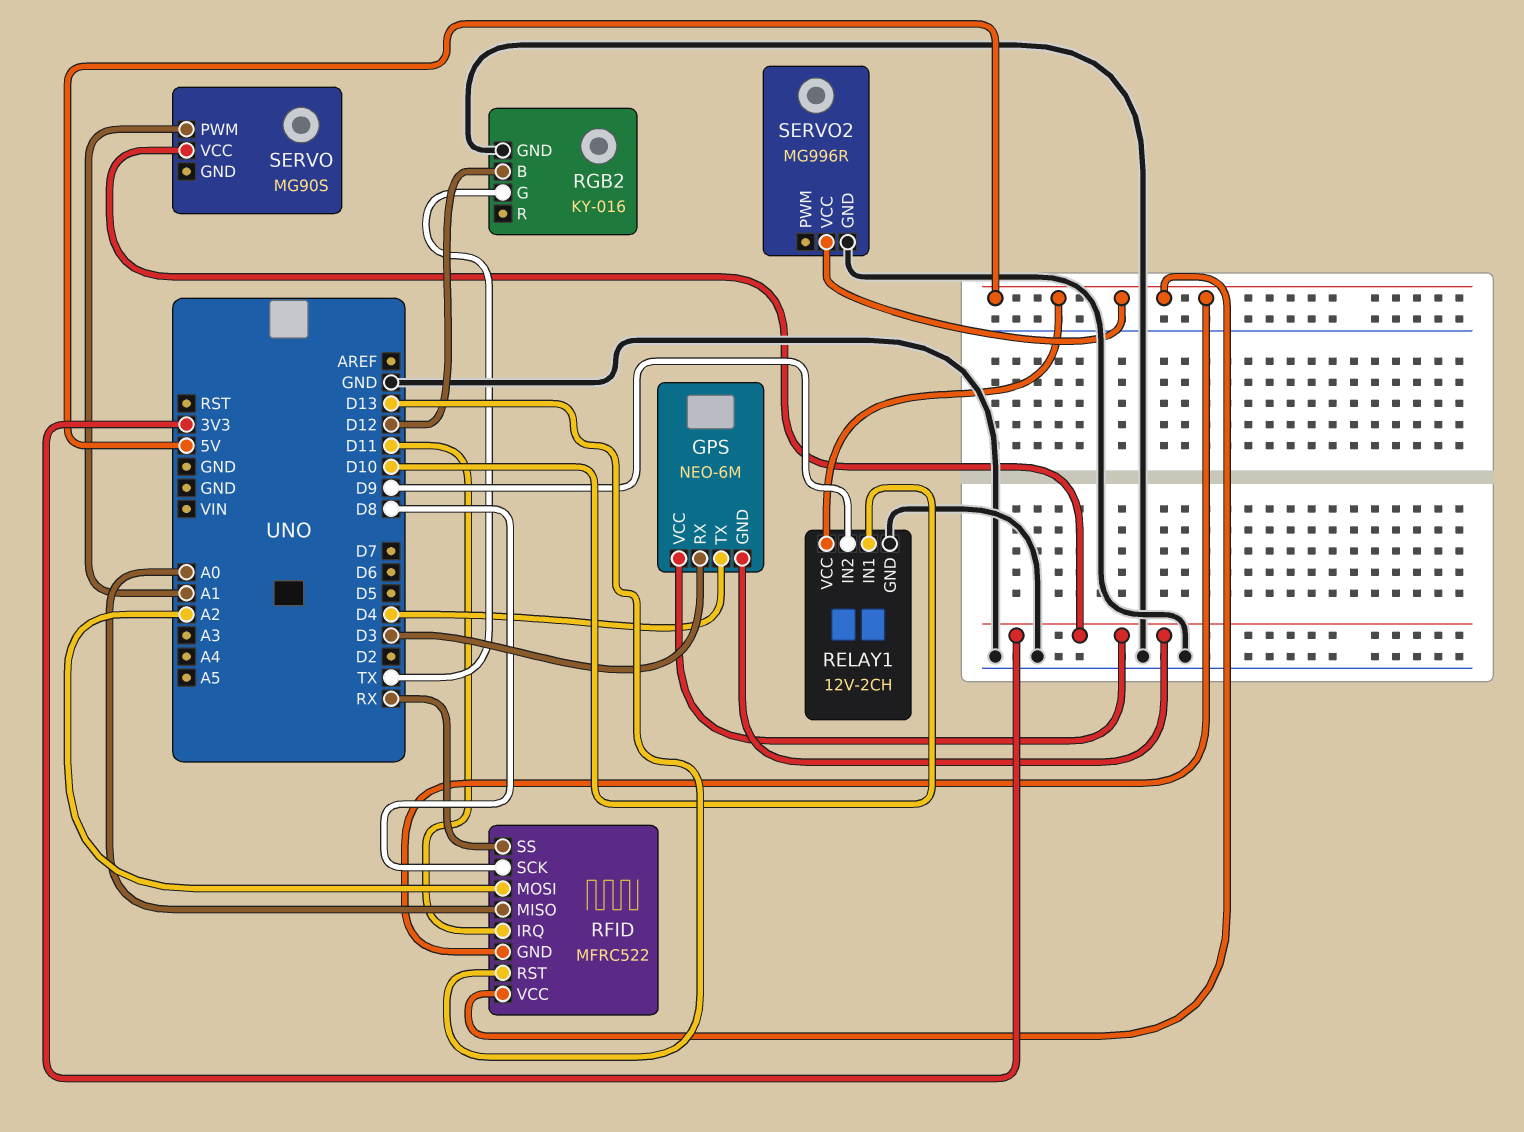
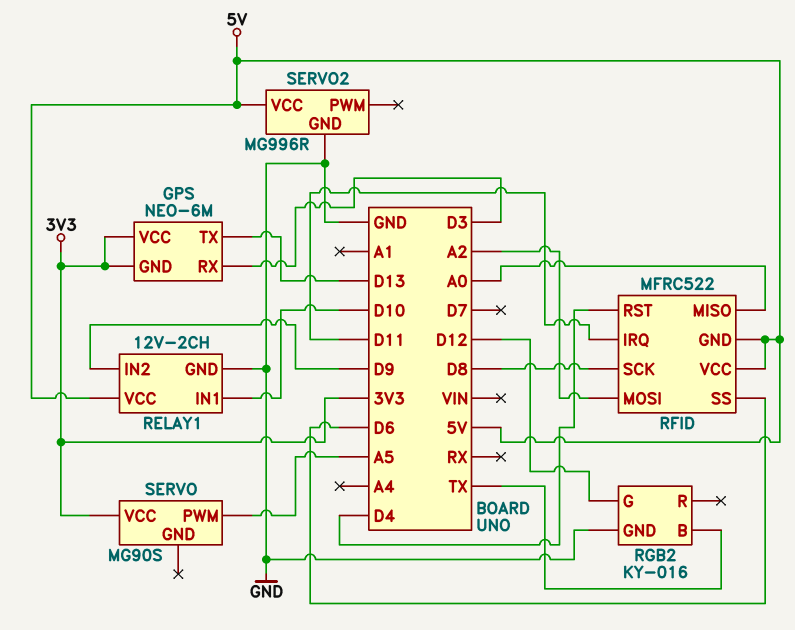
GPS pin TX: D4 -> D13
RFID pin RST: D13 -> D4
RFID pin SS: RX -> D6
RGB2 pin B: D12 -> TX
RGB2 pin G: TX -> D12
SERVO pin PWM: A1 -> A5

